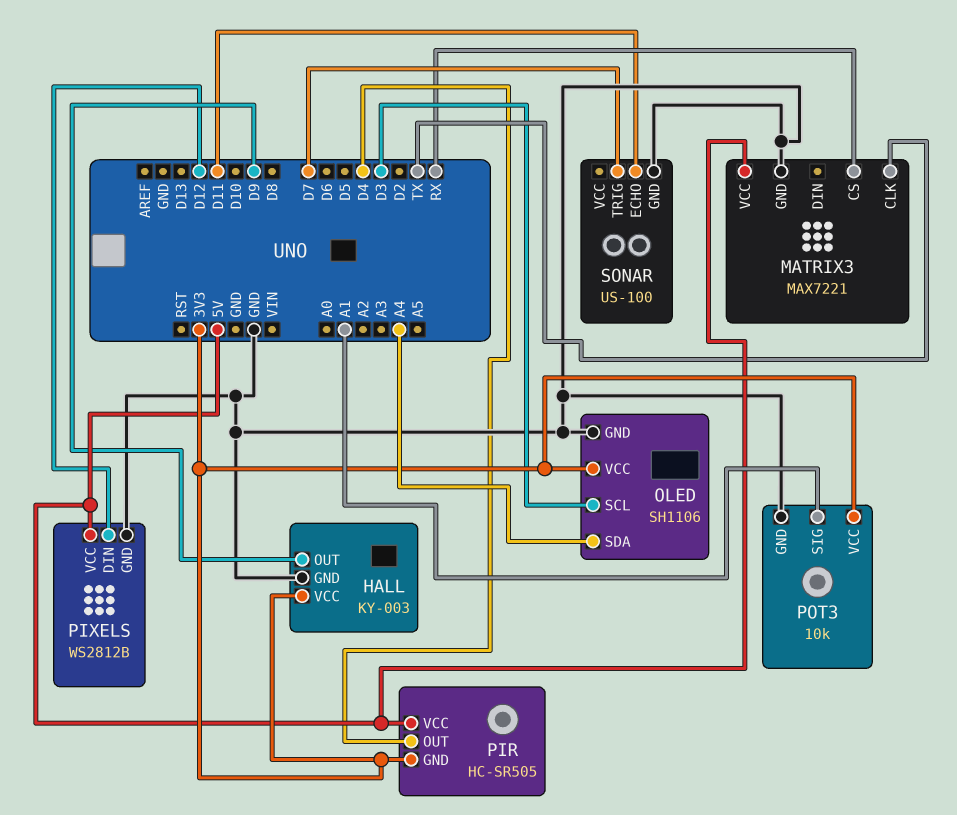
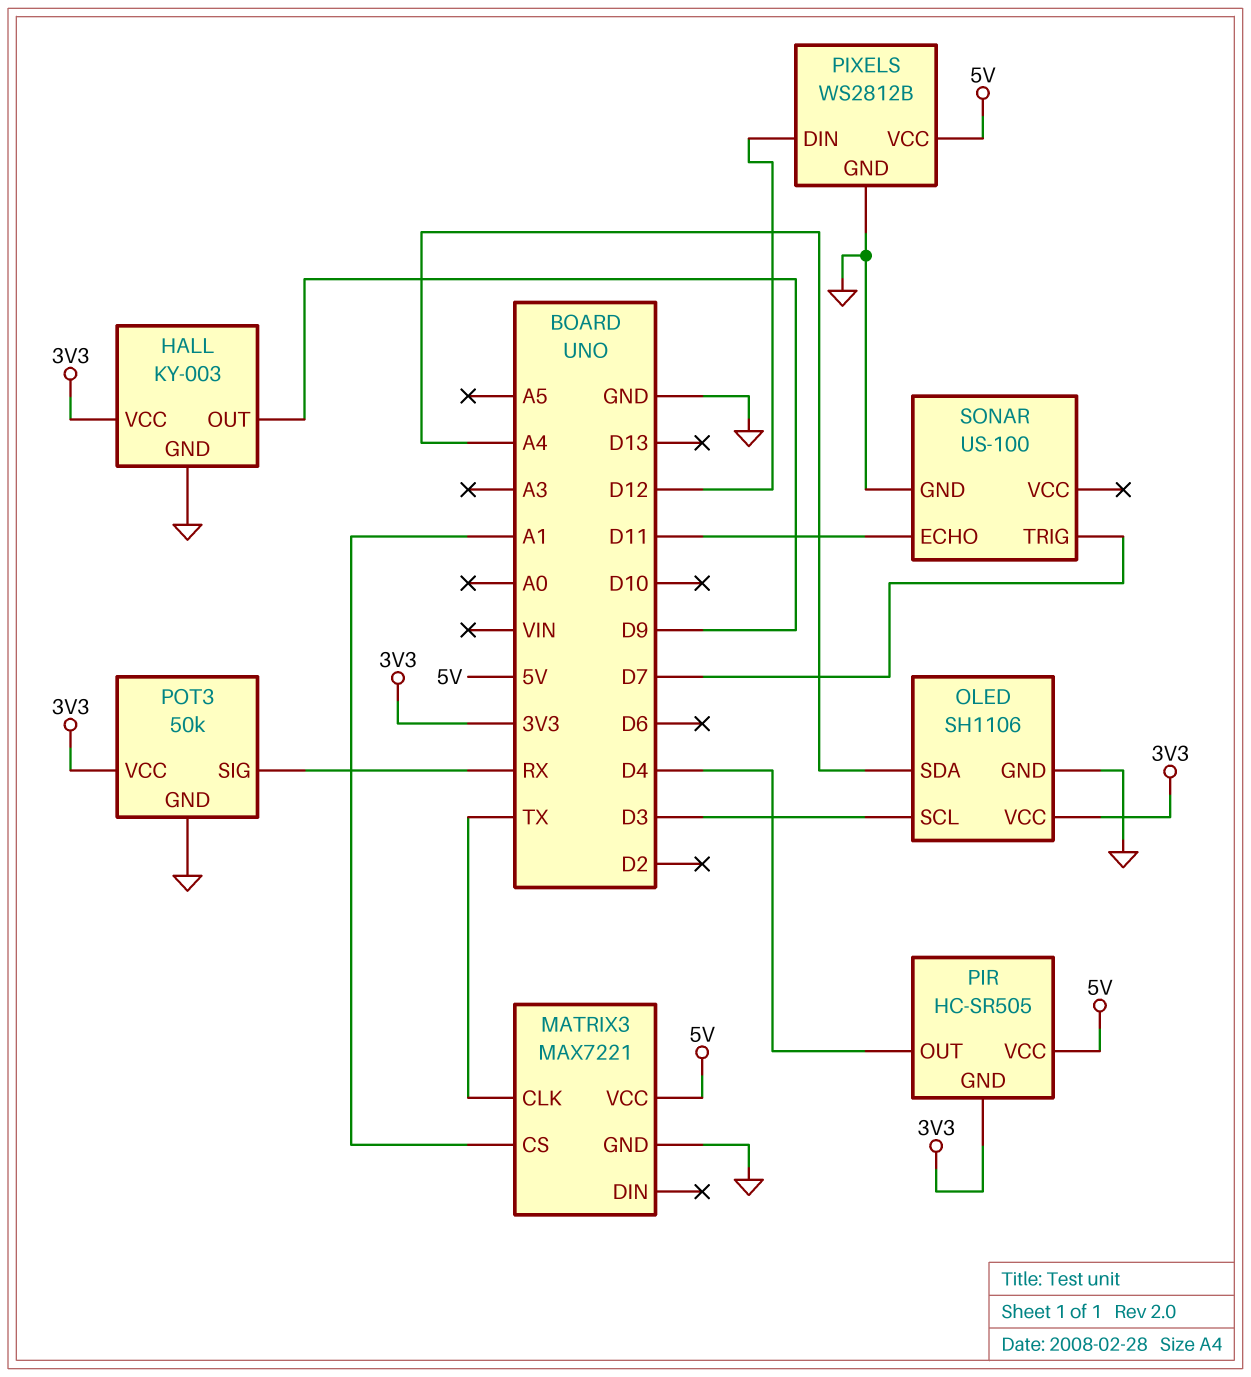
MATRIX3 pin CS: RX -> A1
POT3: 10k -> 50k
POT3 pin SIG: A1 -> RX

